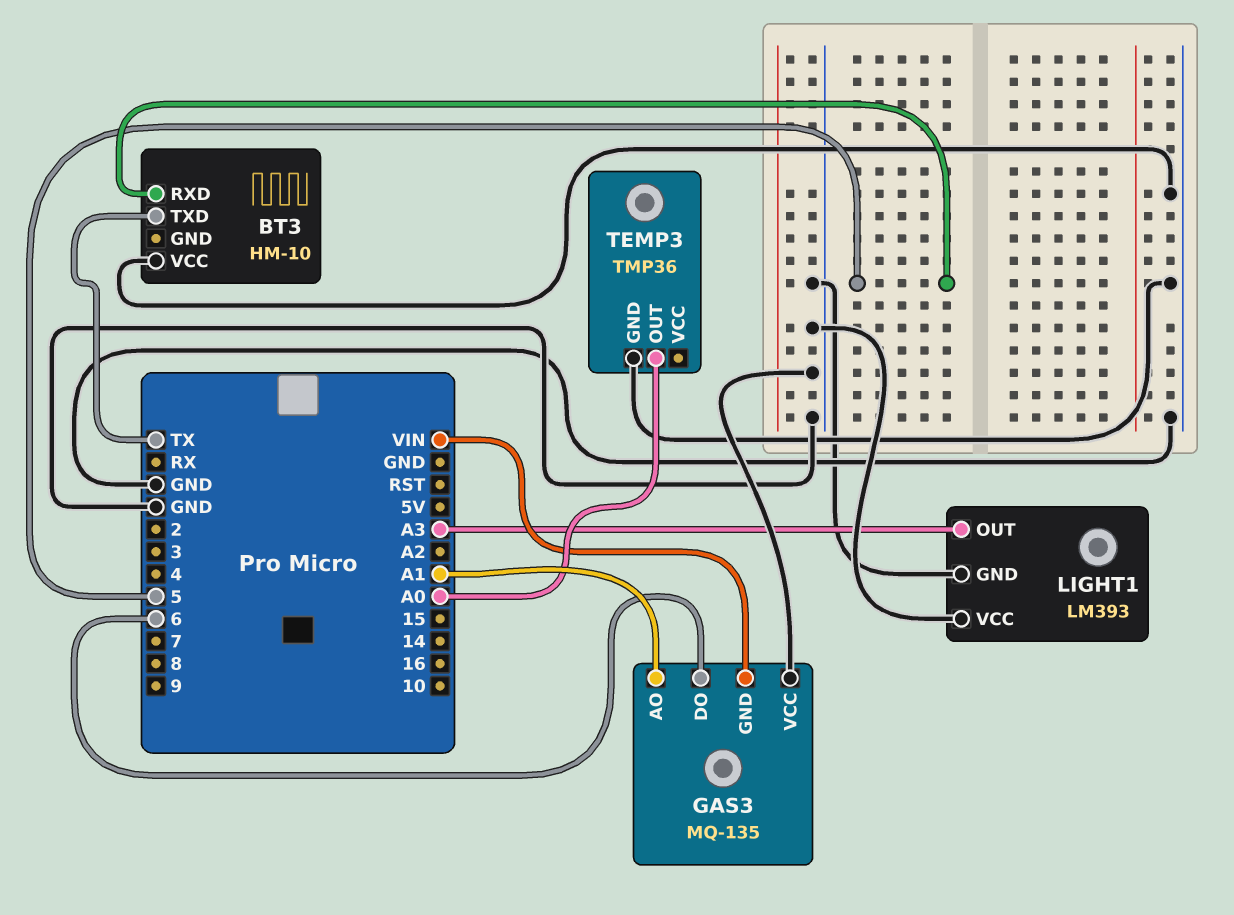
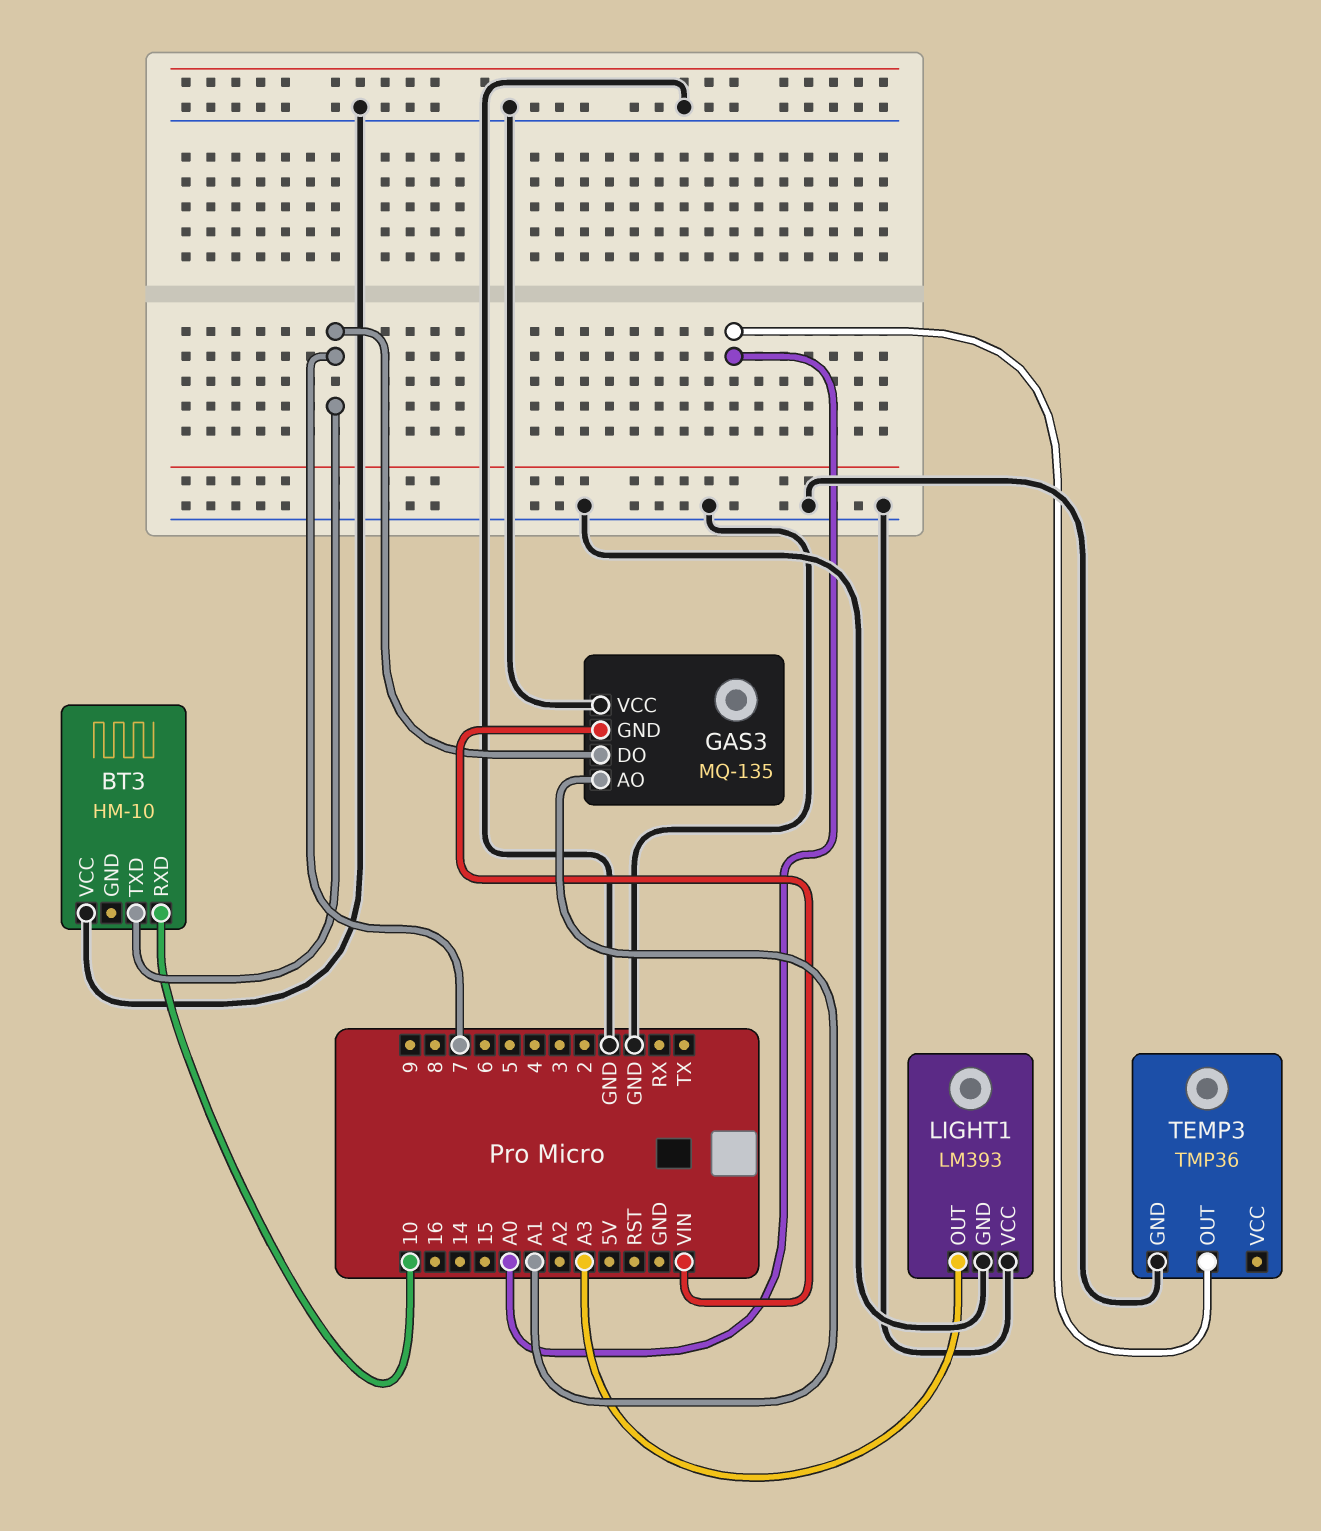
BT3 pin RXD: 5 -> 10
BT3 pin TXD: TX -> 7
GAS3 pin DO: 6 -> 7

